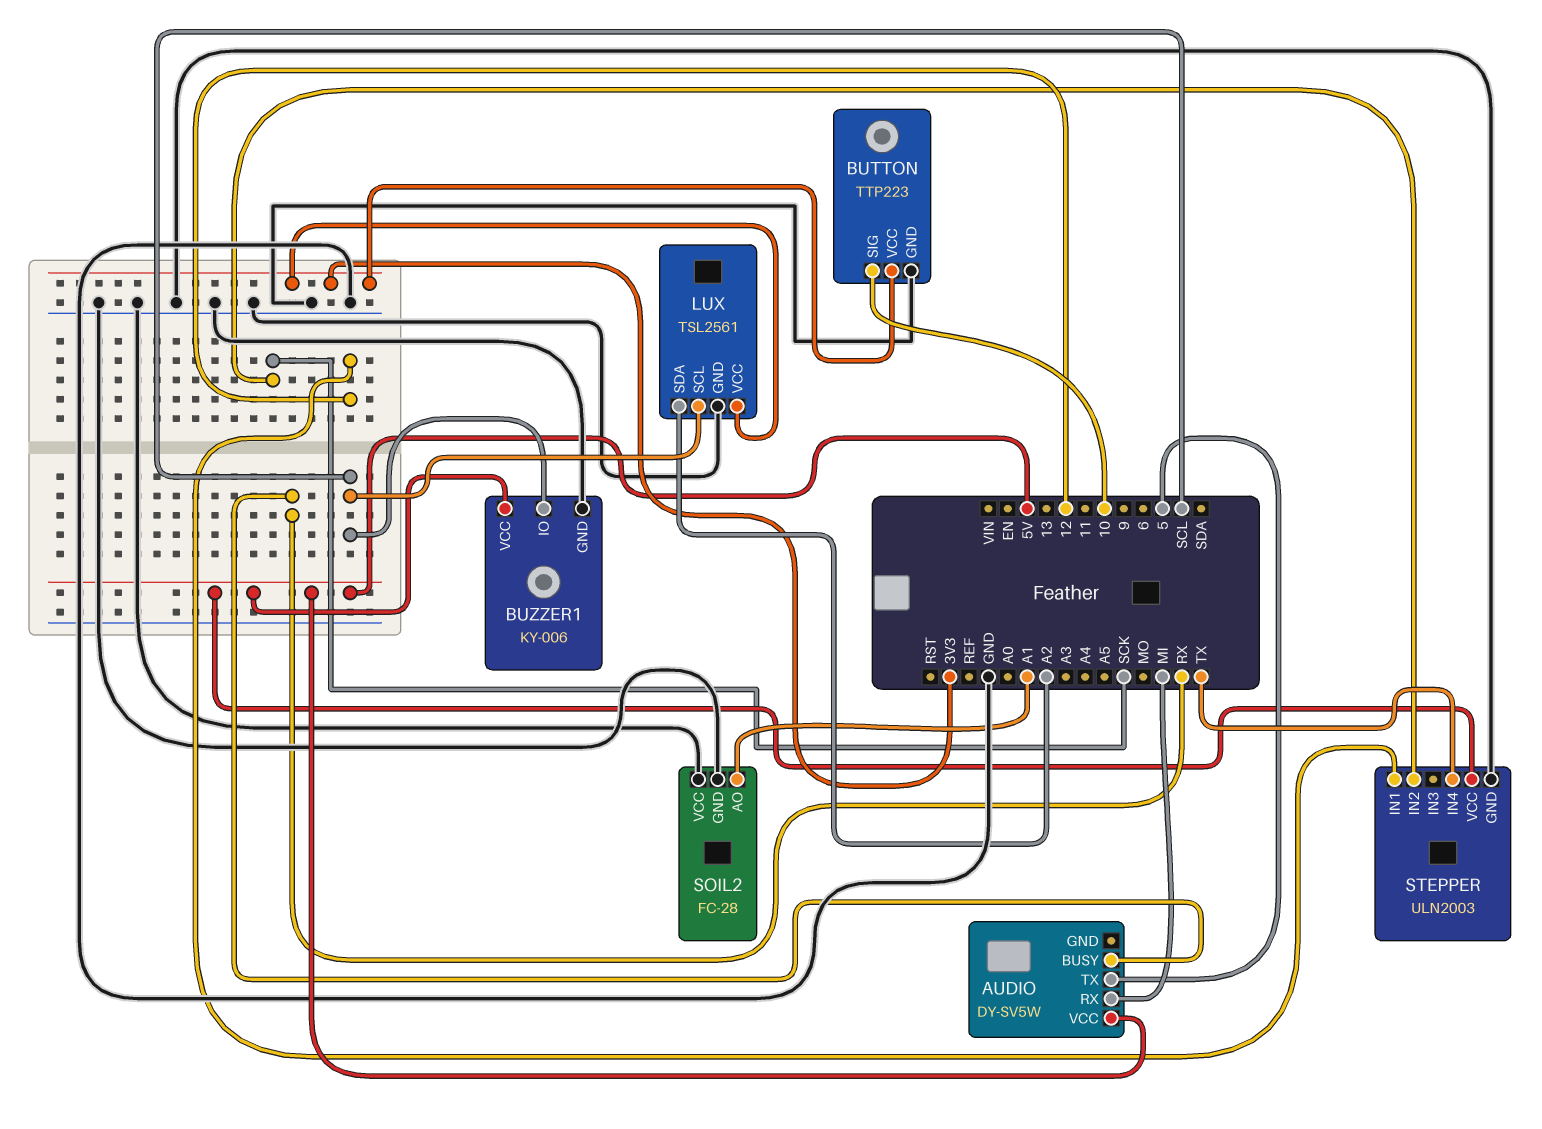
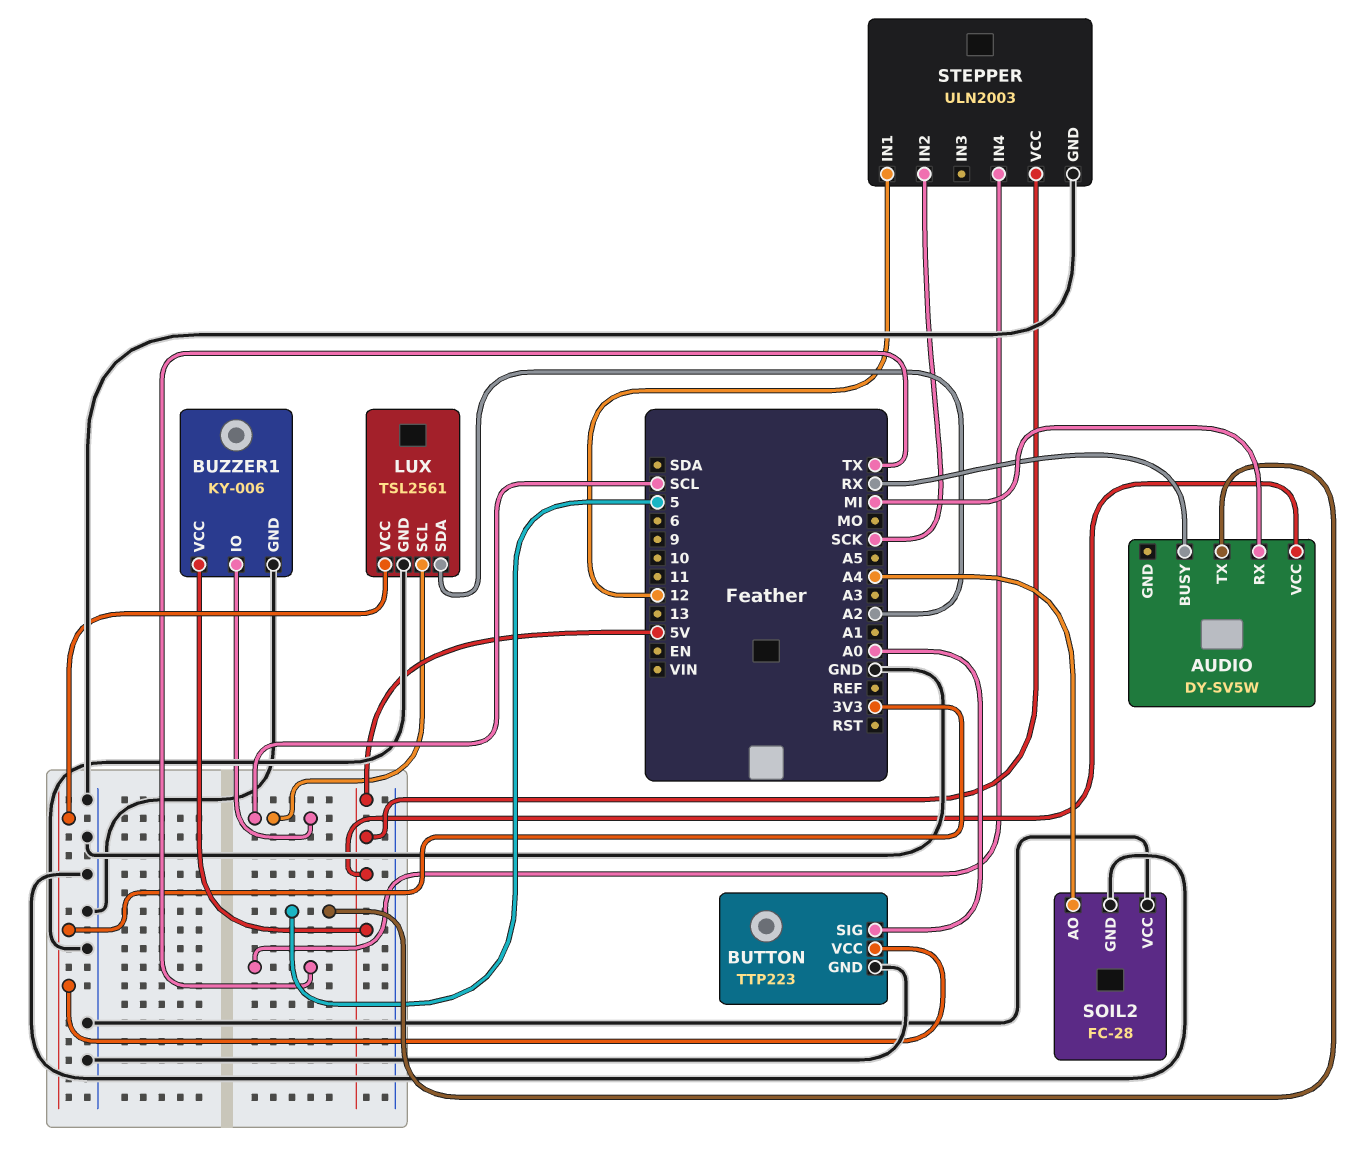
BUTTON pin SIG: 10 -> A0
SOIL2 pin AO: A1 -> A4

